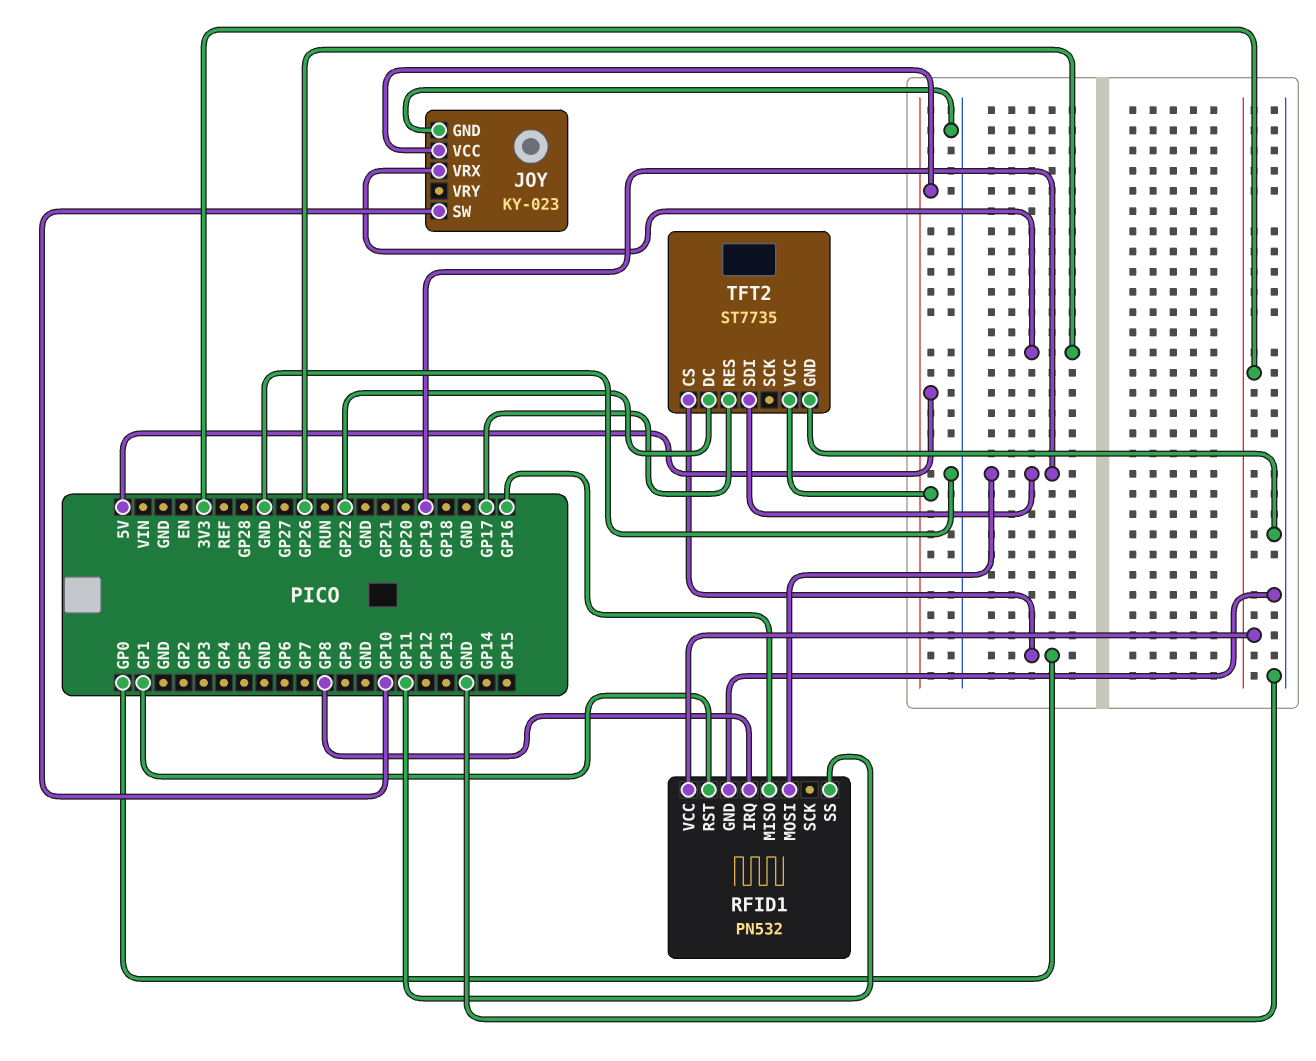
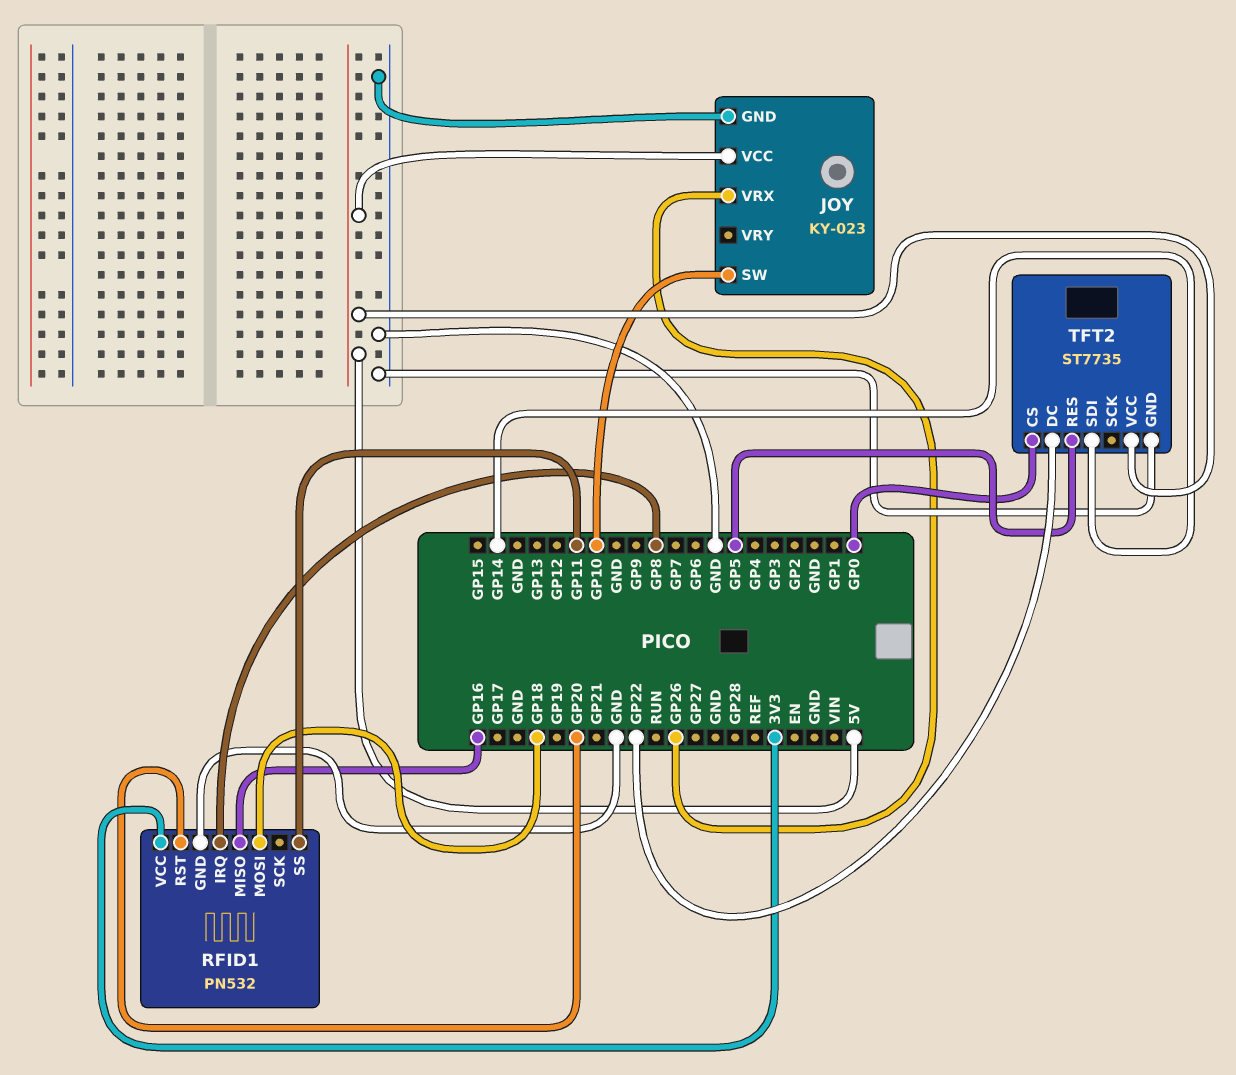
RFID1 pin MOSI: GP19 -> GP18
RFID1 pin RST: GP1 -> GP20
TFT2 pin RES: GP17 -> GP5
TFT2 pin SDI: GP19 -> GP14

